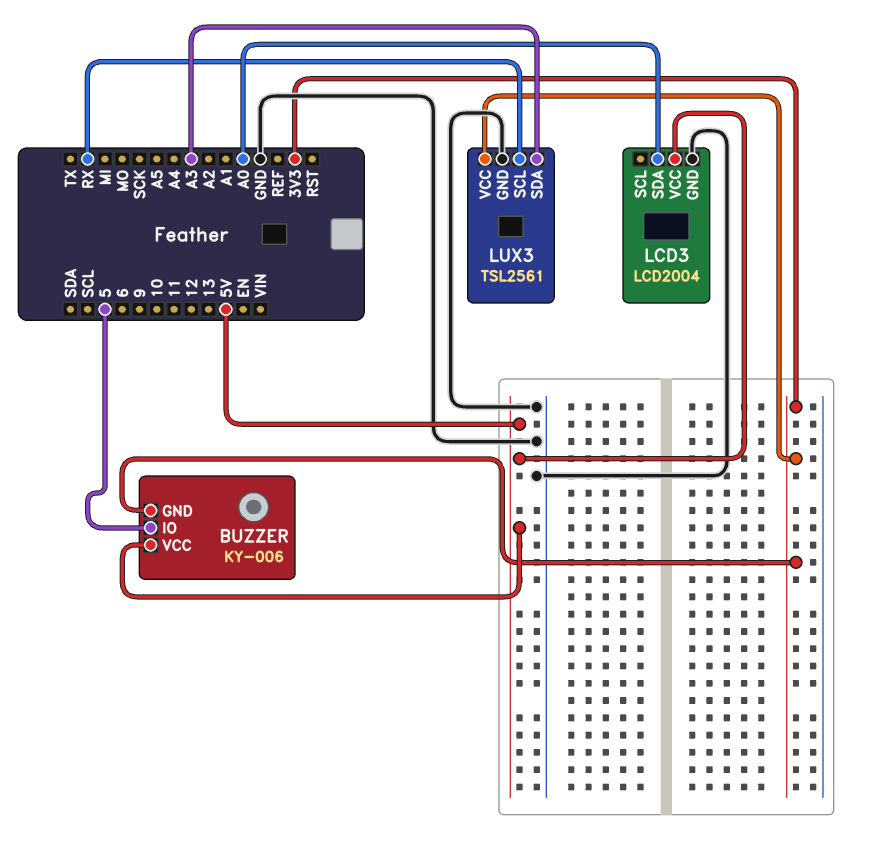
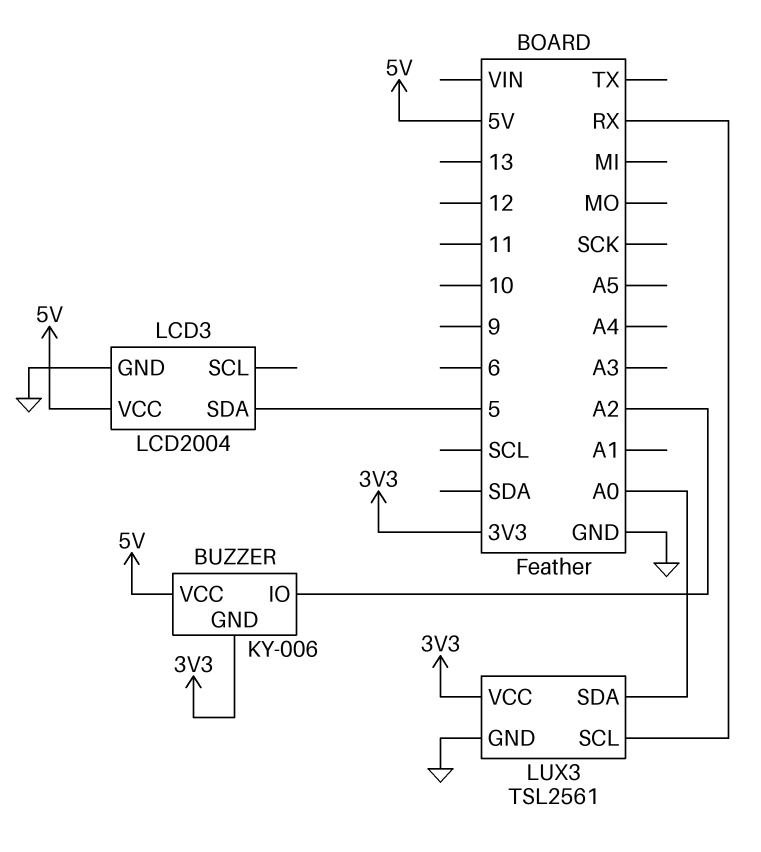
BUZZER pin IO: 5 -> A2
LCD3 pin SDA: A0 -> 5
LUX3 pin SDA: A3 -> A0

